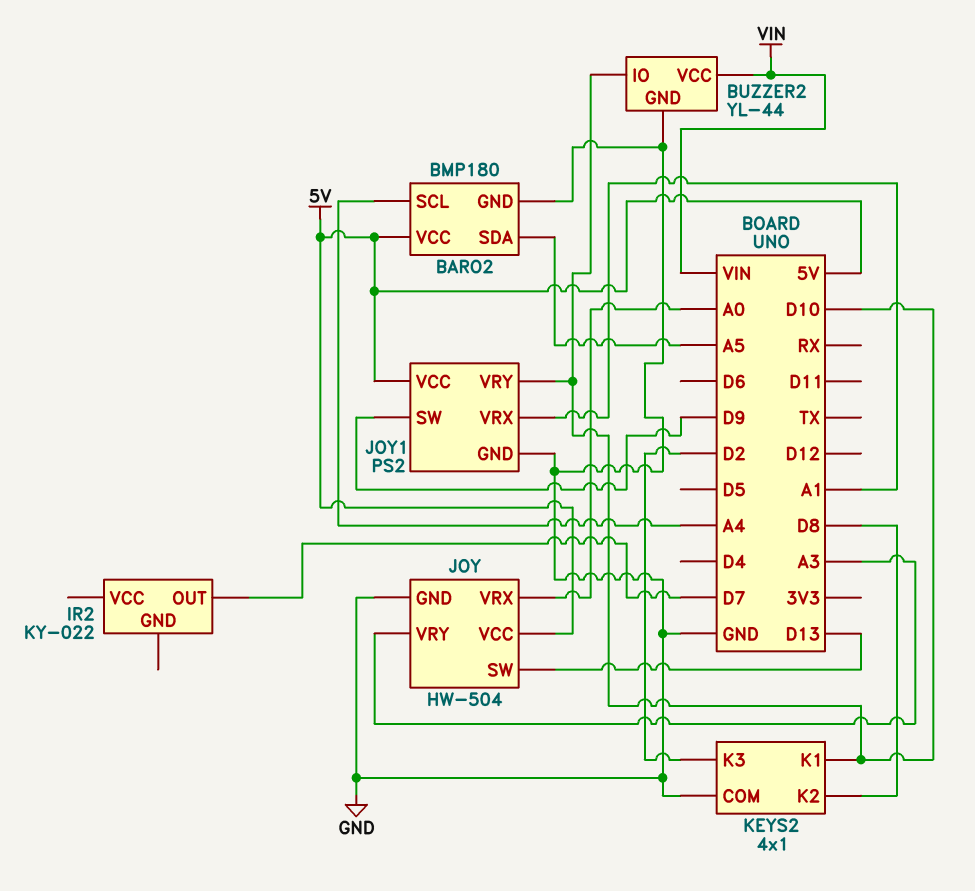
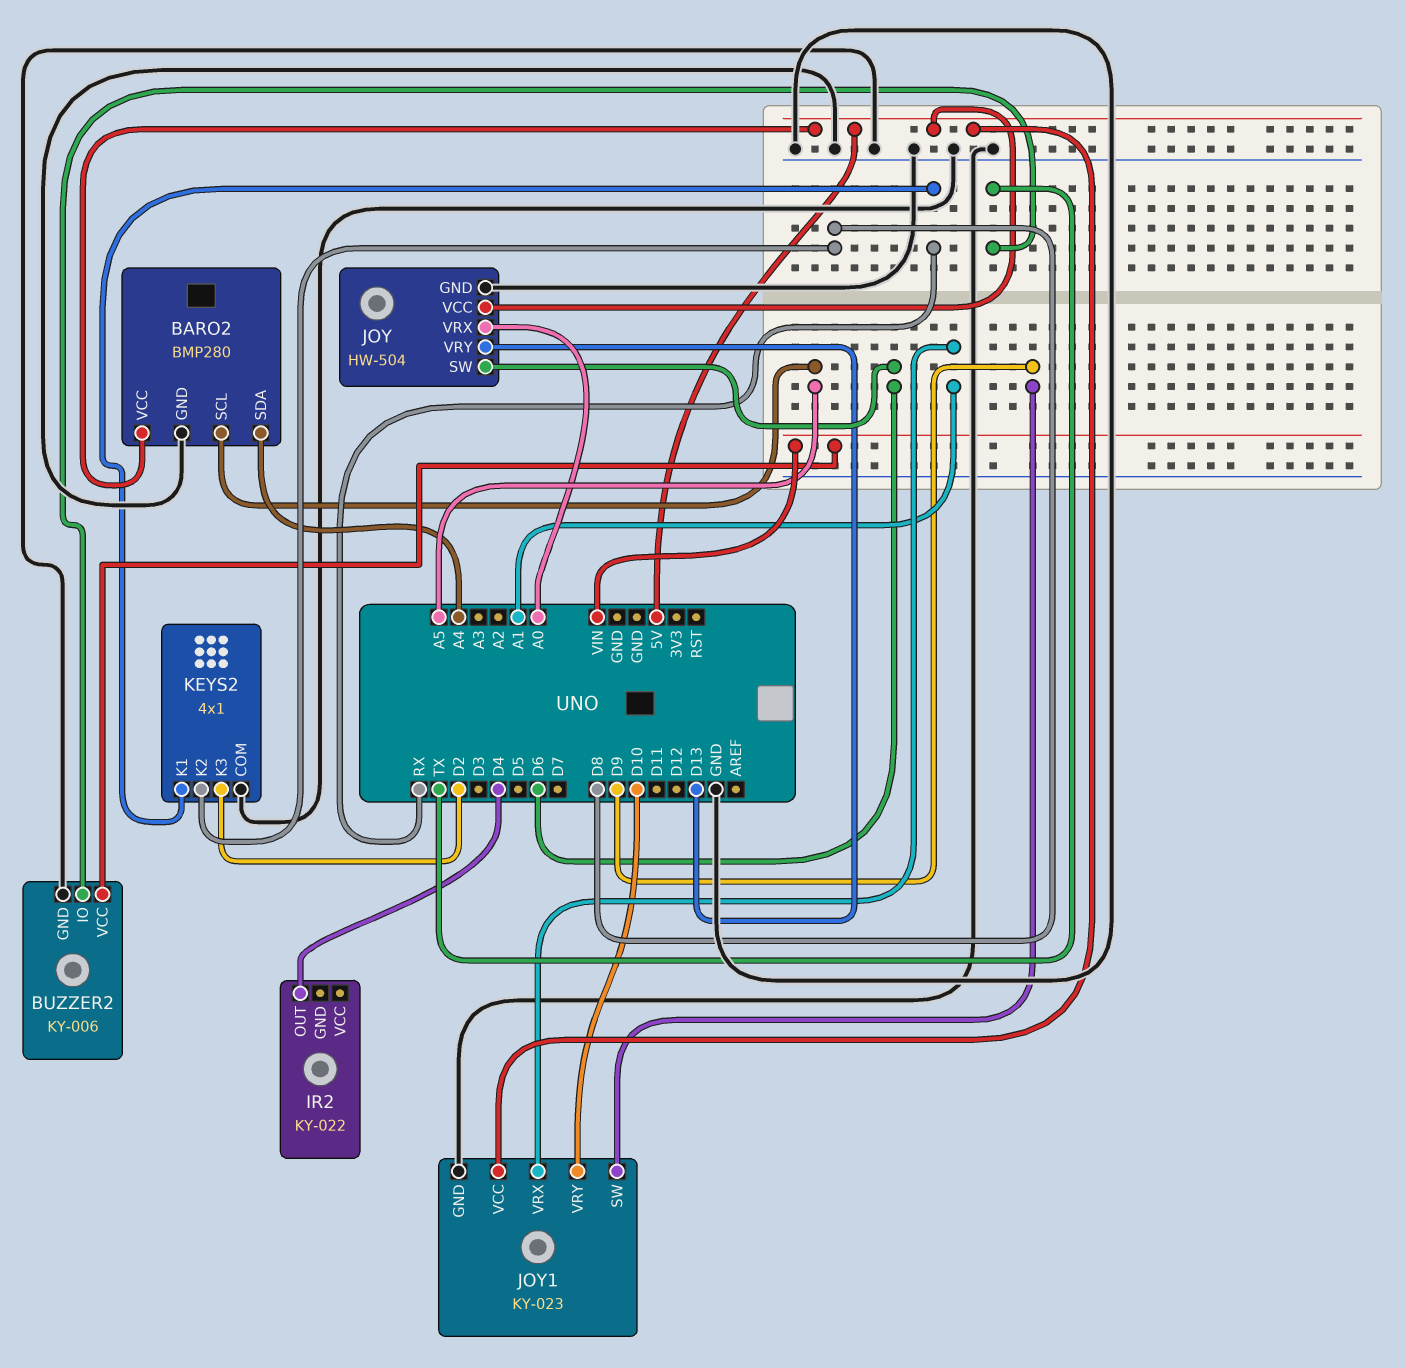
BARO2: BMP180 -> BMP280
BARO2 pin SCL: A4 -> A5
BARO2 pin SDA: A5 -> A4
BUZZER2: YL-44 -> KY-006
BUZZER2 pin IO: D10 -> TX
IR2 pin OUT: D7 -> D4
JOY pin SW: D13 -> D6
JOY pin VRY: A3 -> D13
JOY1: PS2 -> KY-023
KEYS2 pin K1: D10 -> RX

